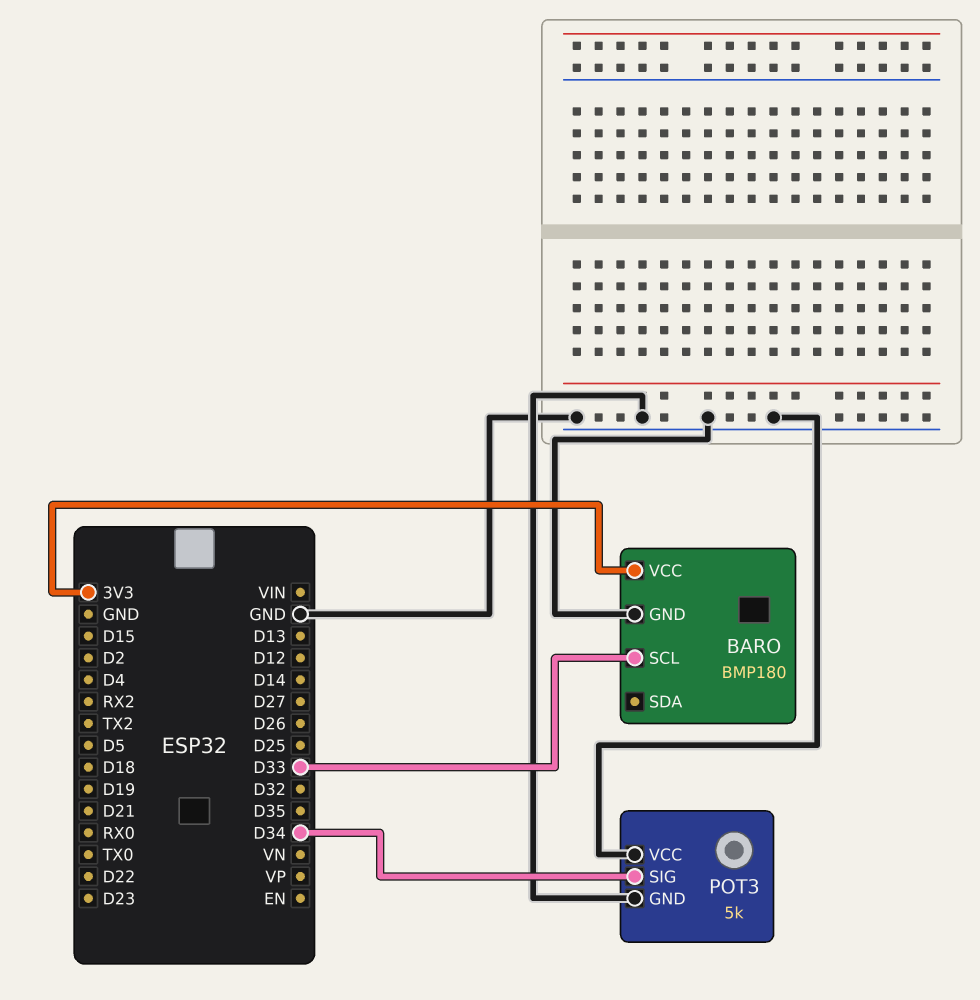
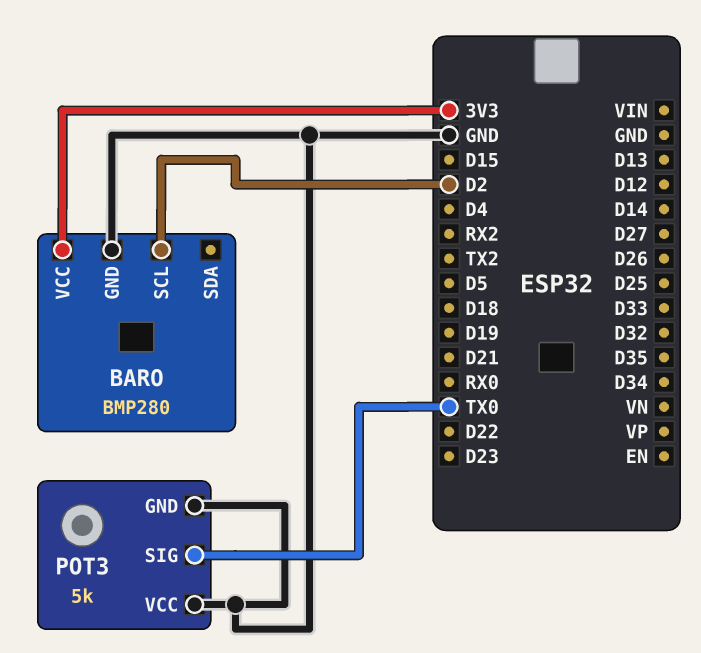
BARO: BMP180 -> BMP280
BARO pin SCL: D33 -> D2
POT3 pin SIG: D34 -> TX0

